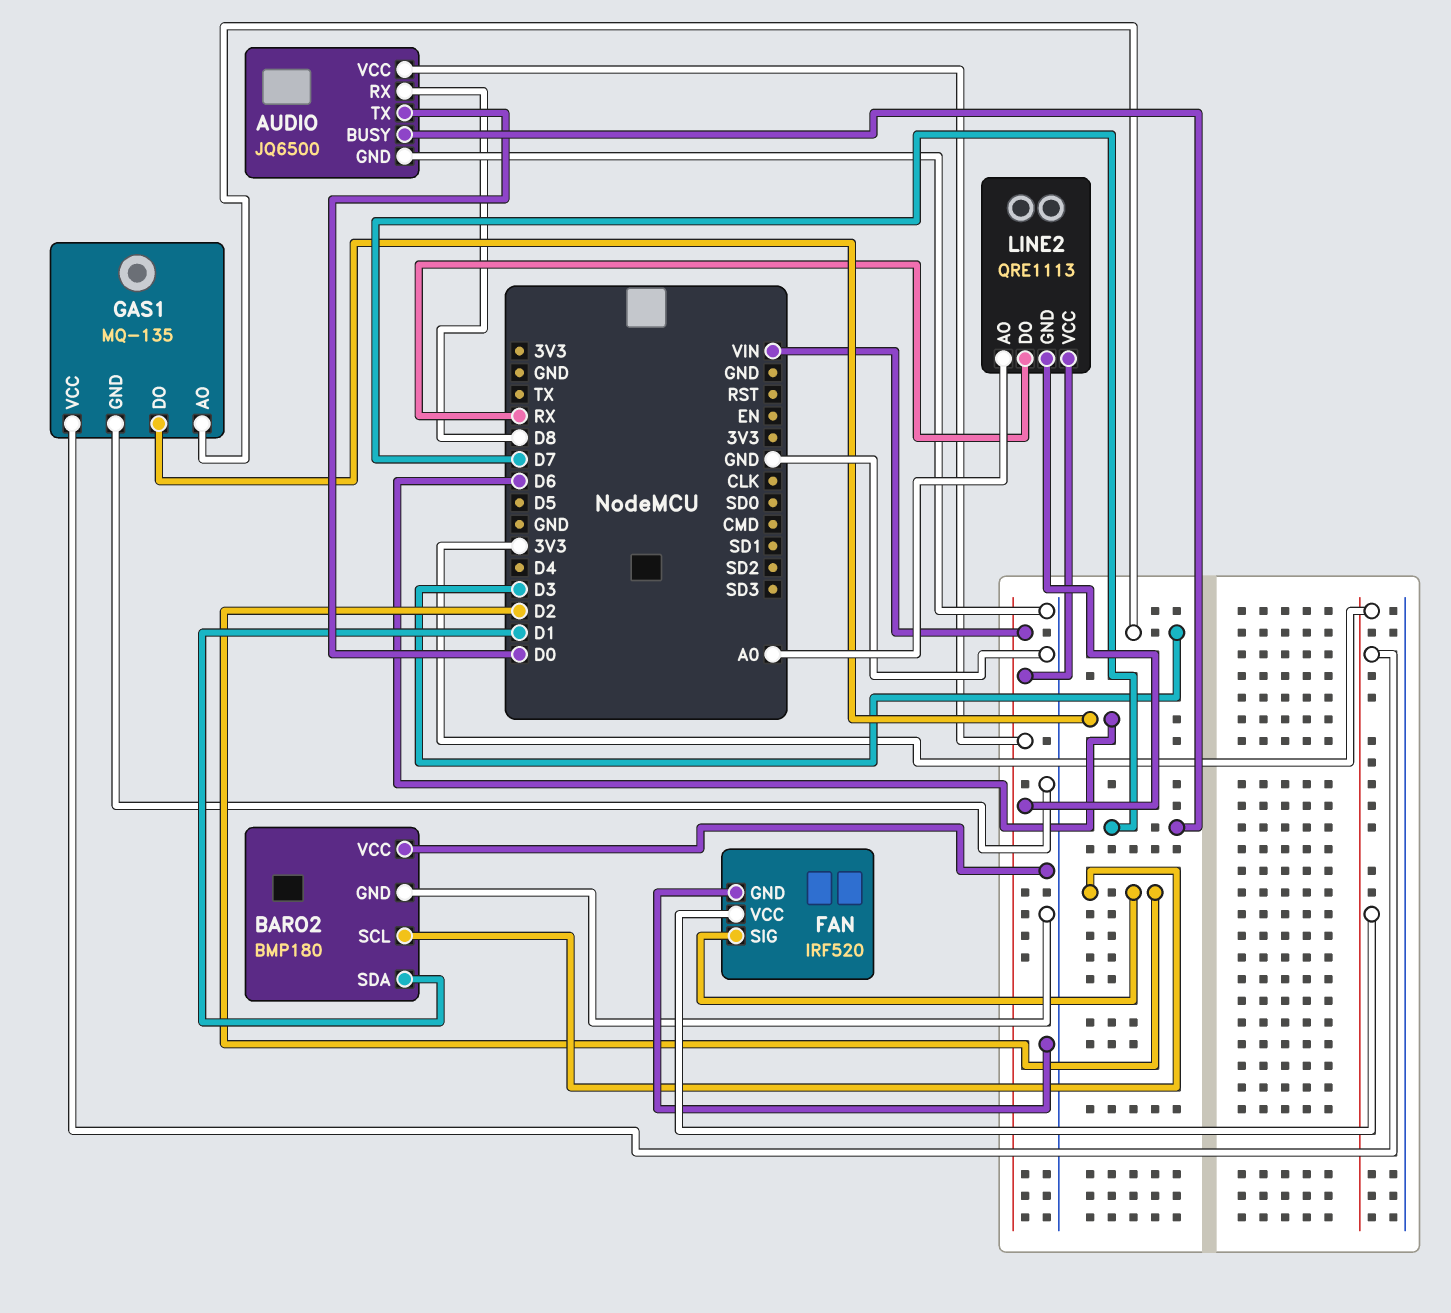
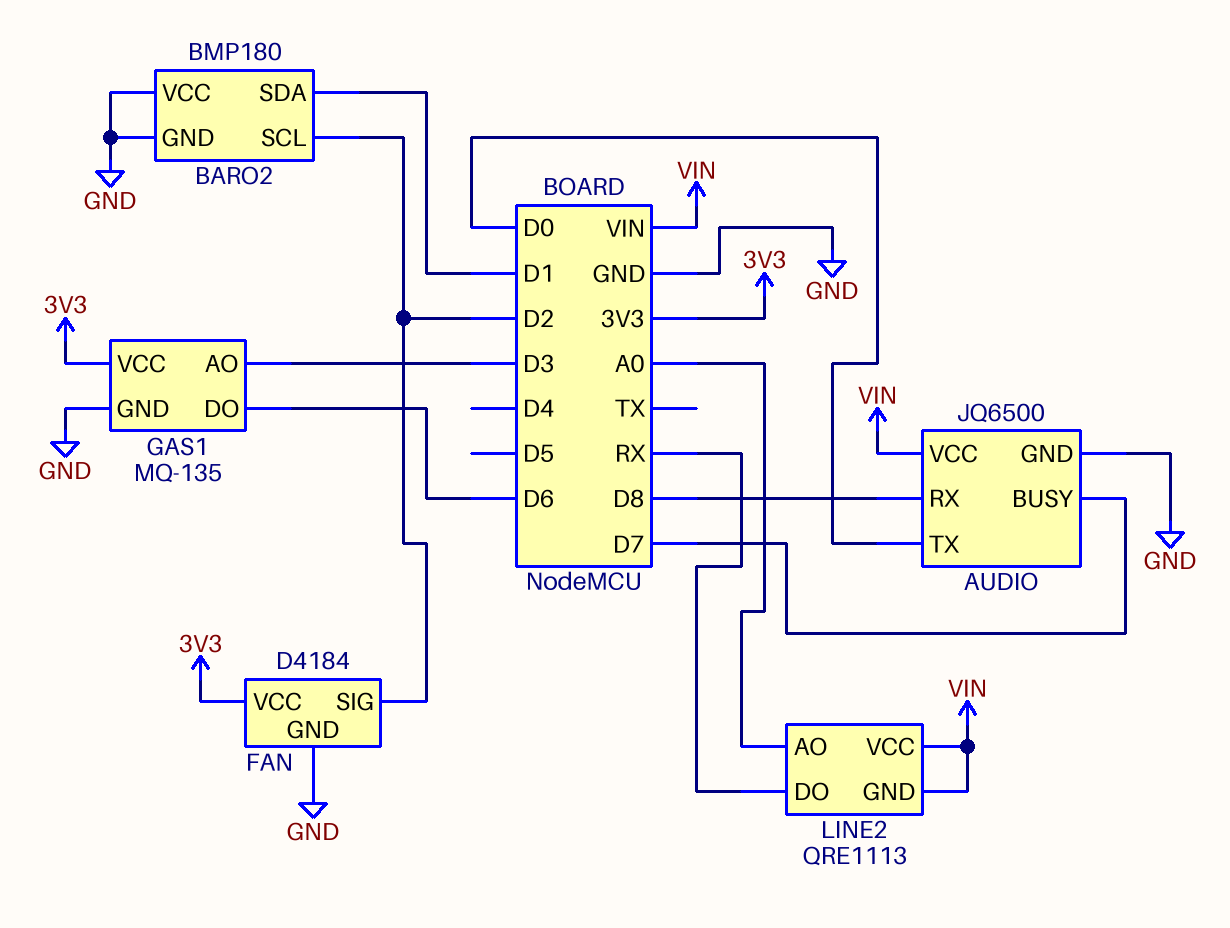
FAN: IRF520 -> D4184

